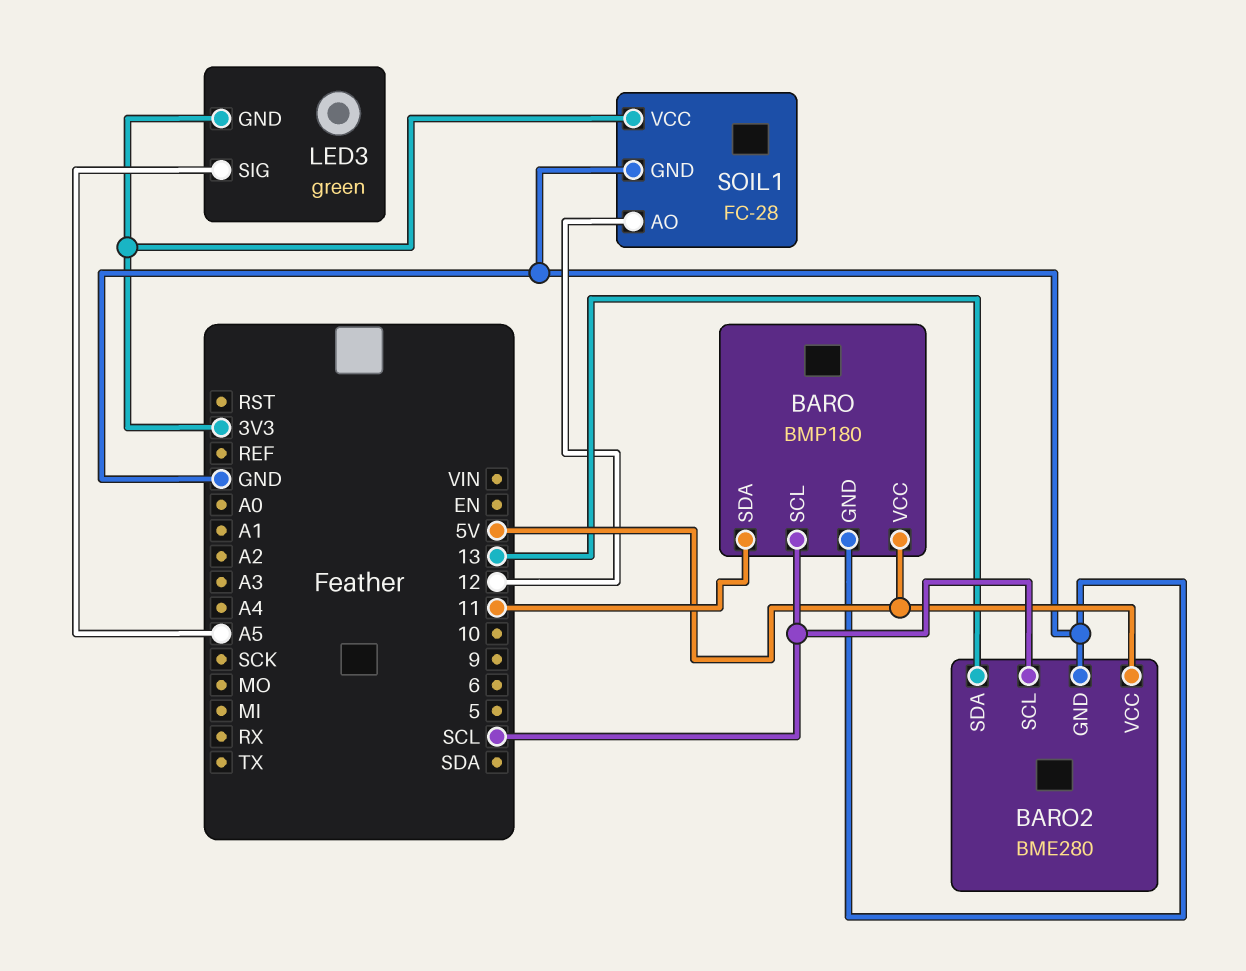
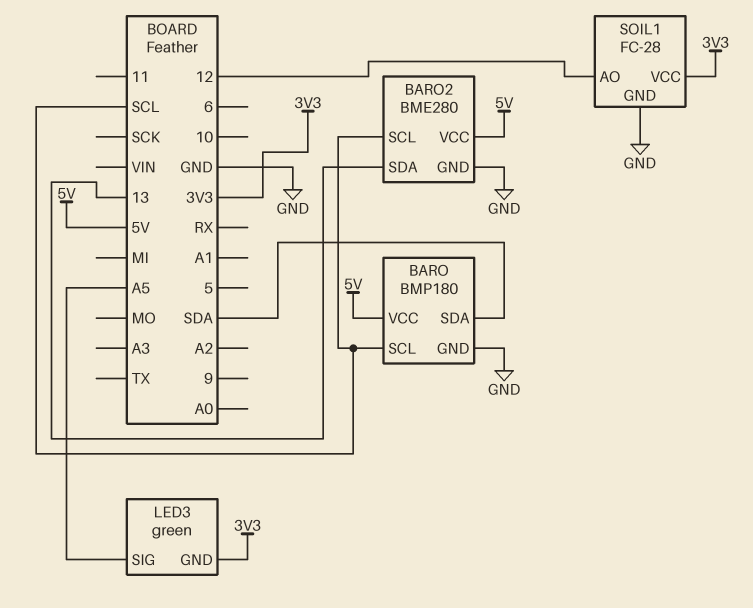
BARO pin SDA: 11 -> SDA

